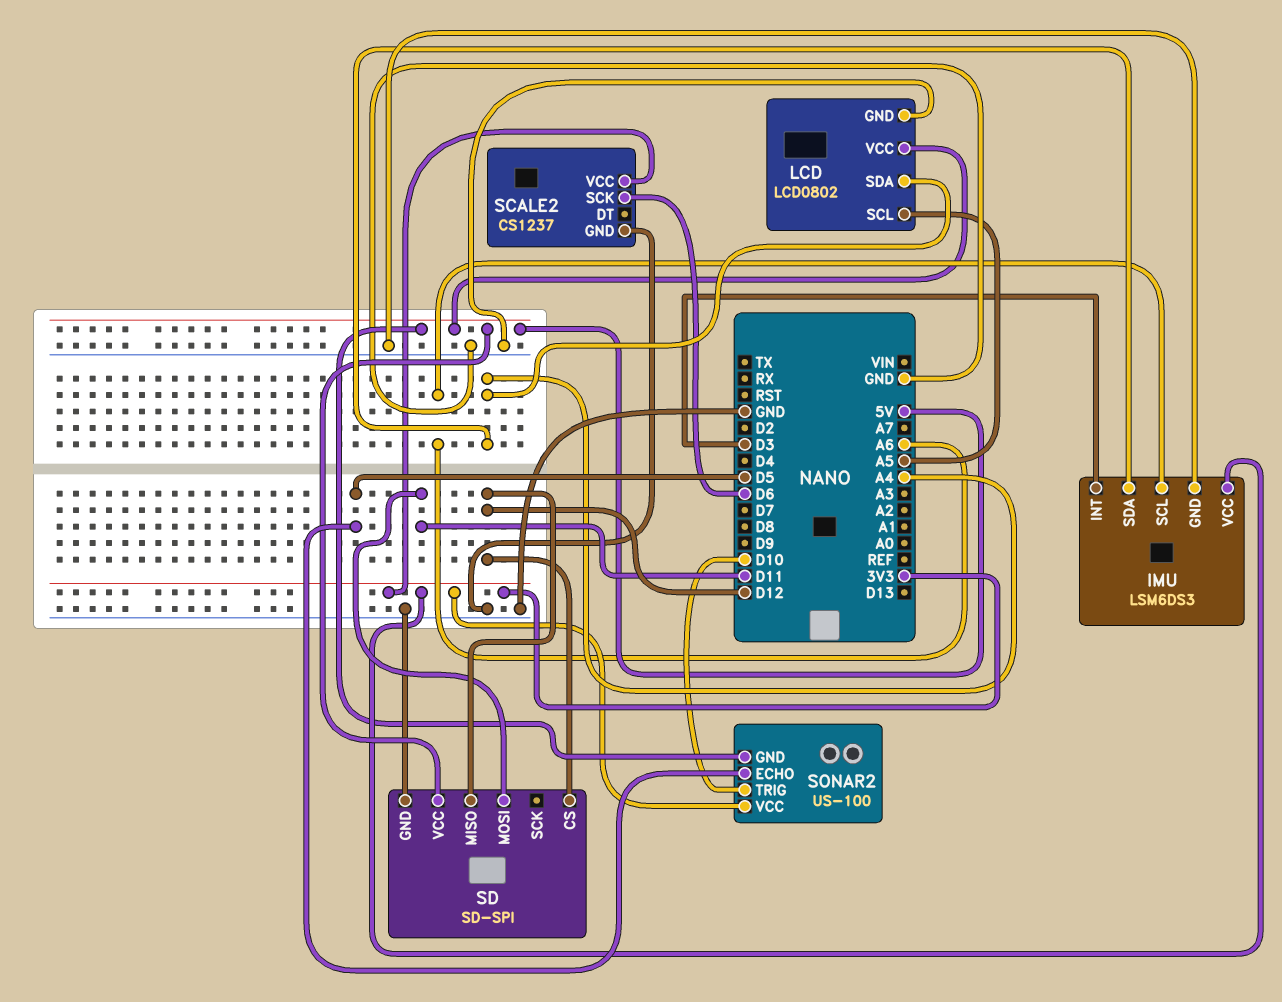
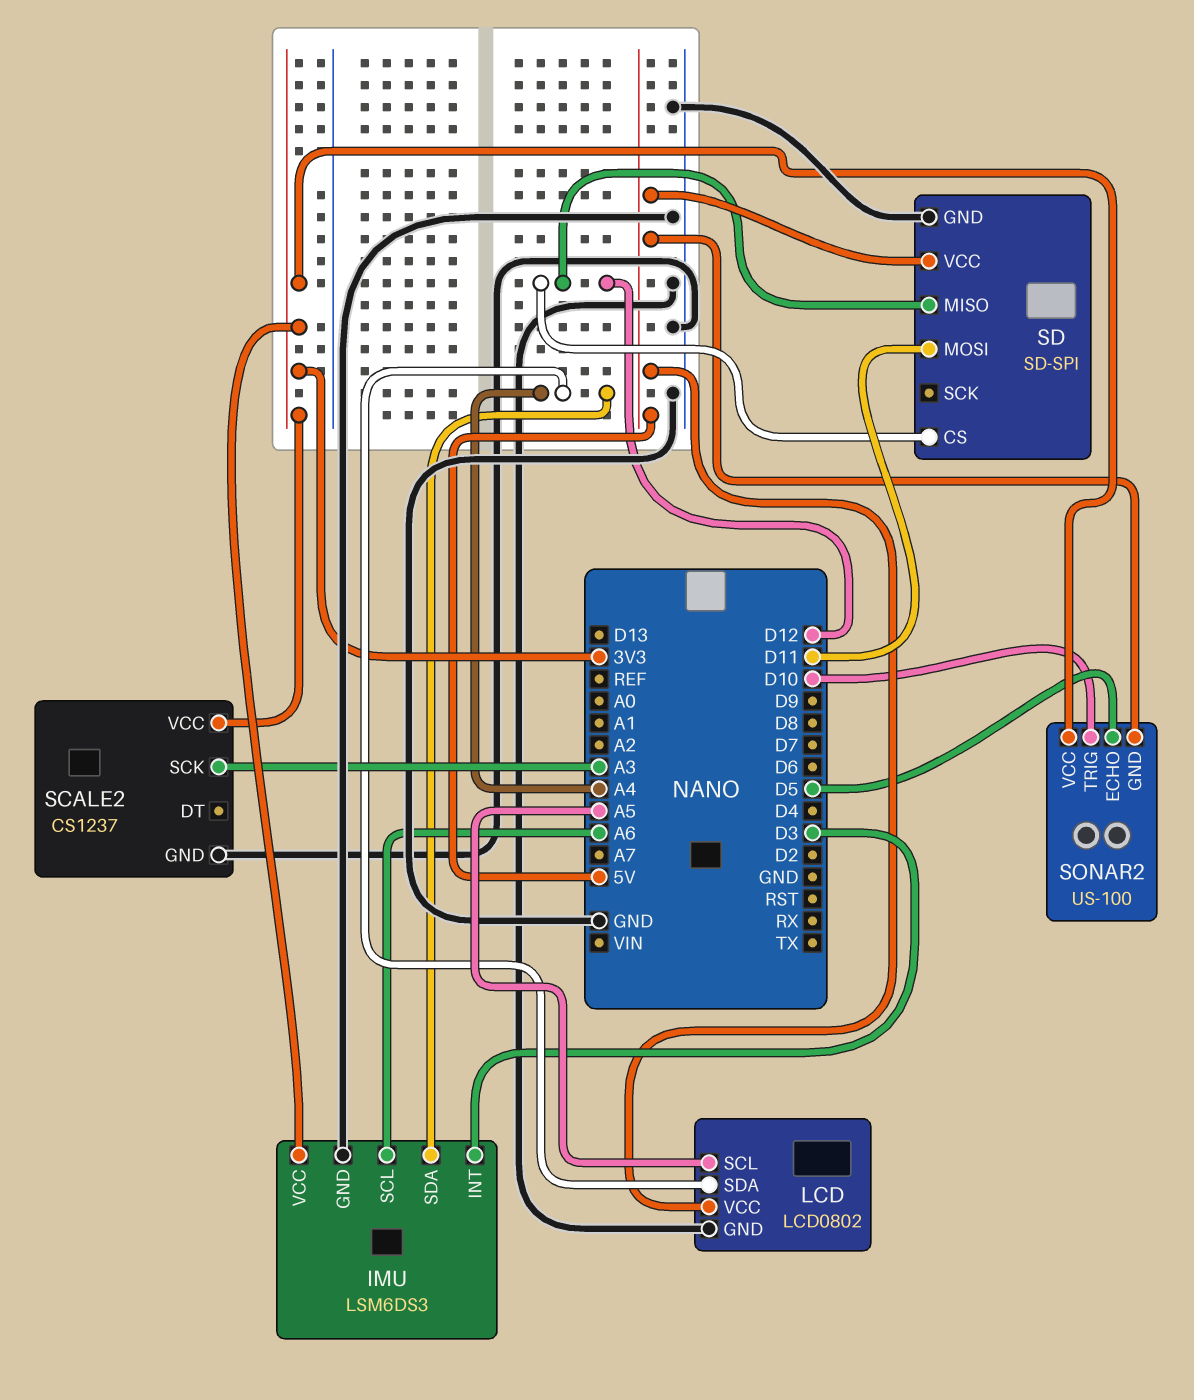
SCALE2 pin SCK: D6 -> A3

